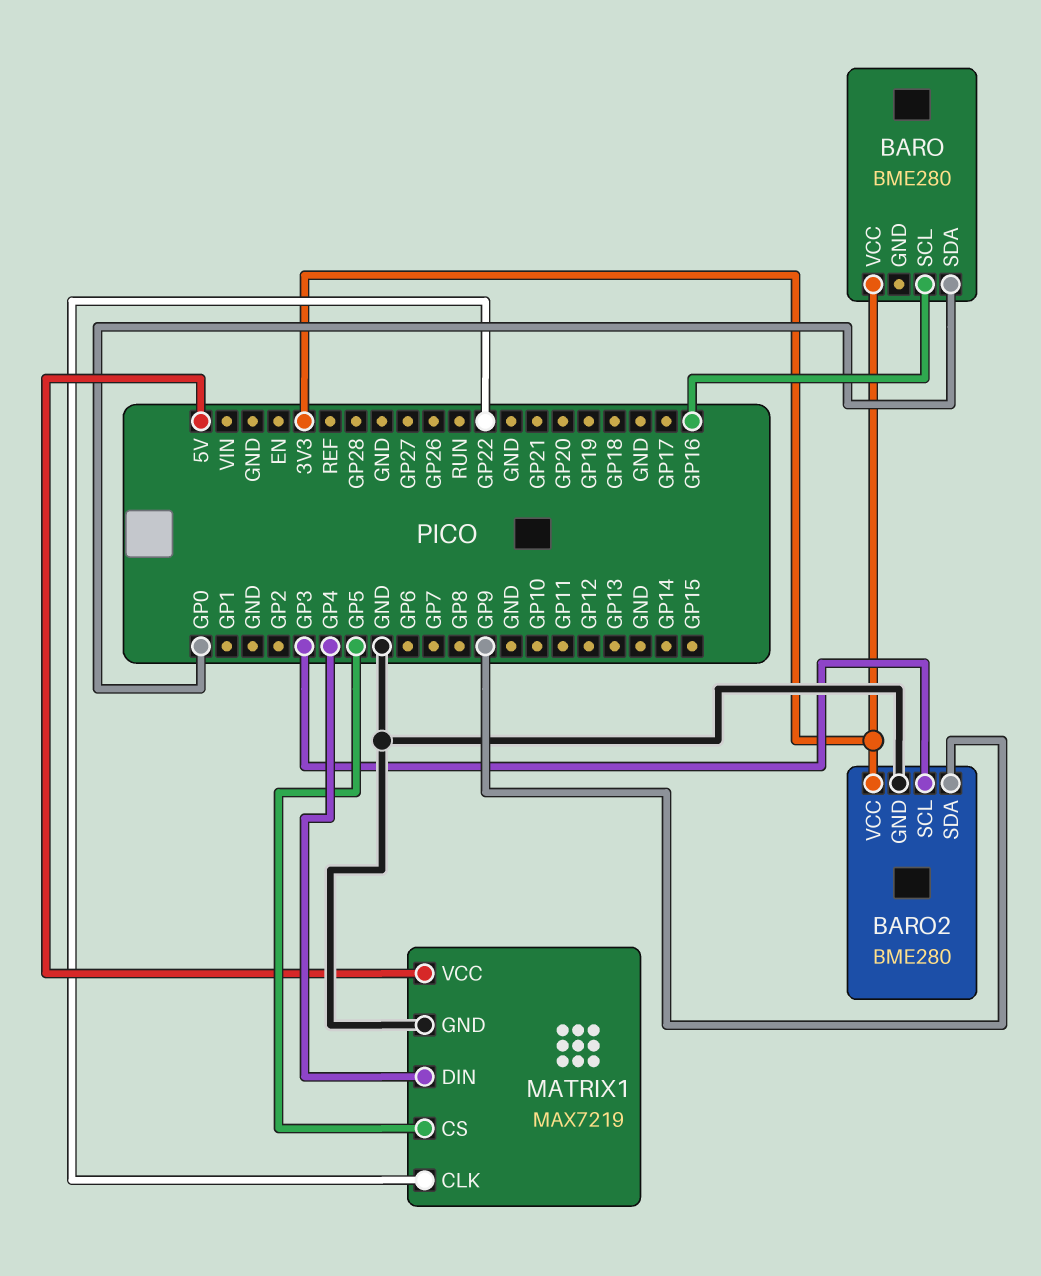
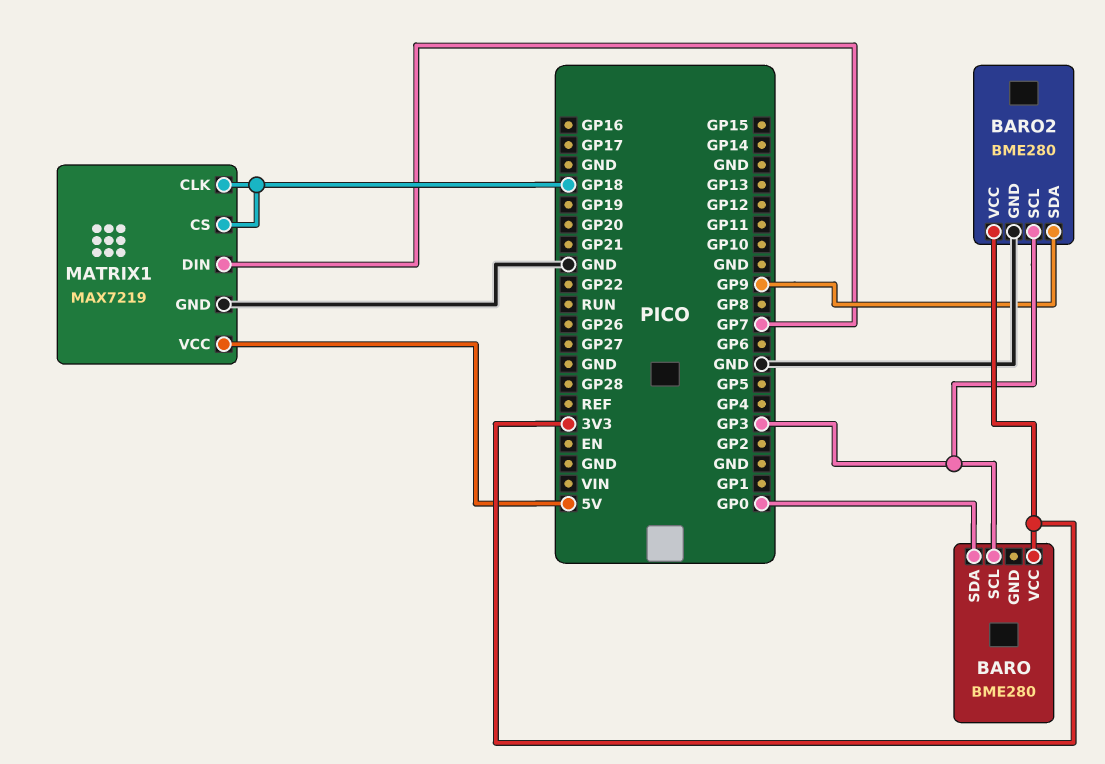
BARO pin SCL: GP16 -> GP3
MATRIX1 pin CLK: GP22 -> GP18
MATRIX1 pin CS: GP5 -> GP18
MATRIX1 pin DIN: GP4 -> GP7

